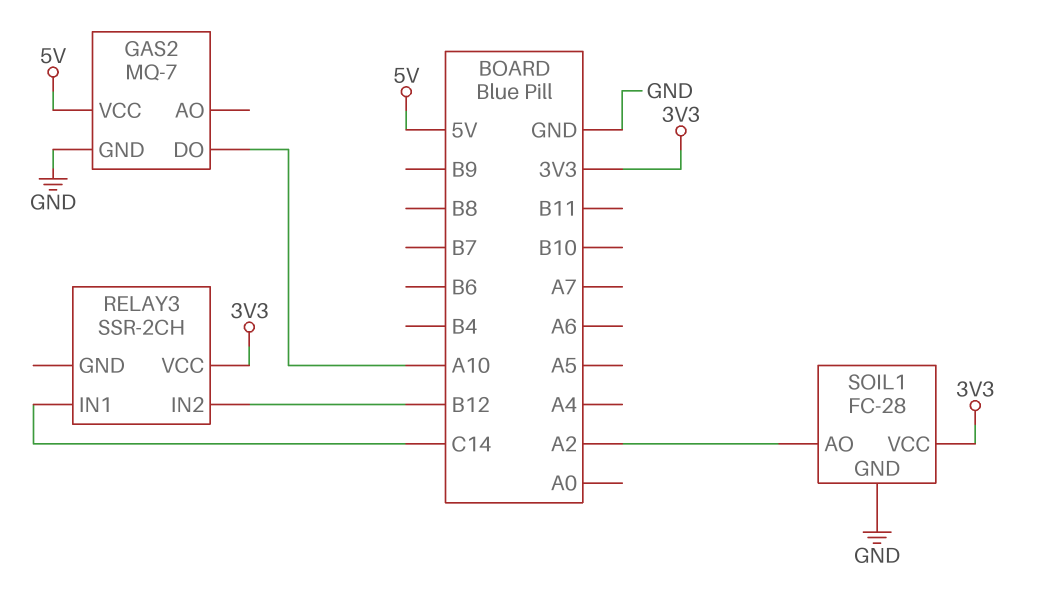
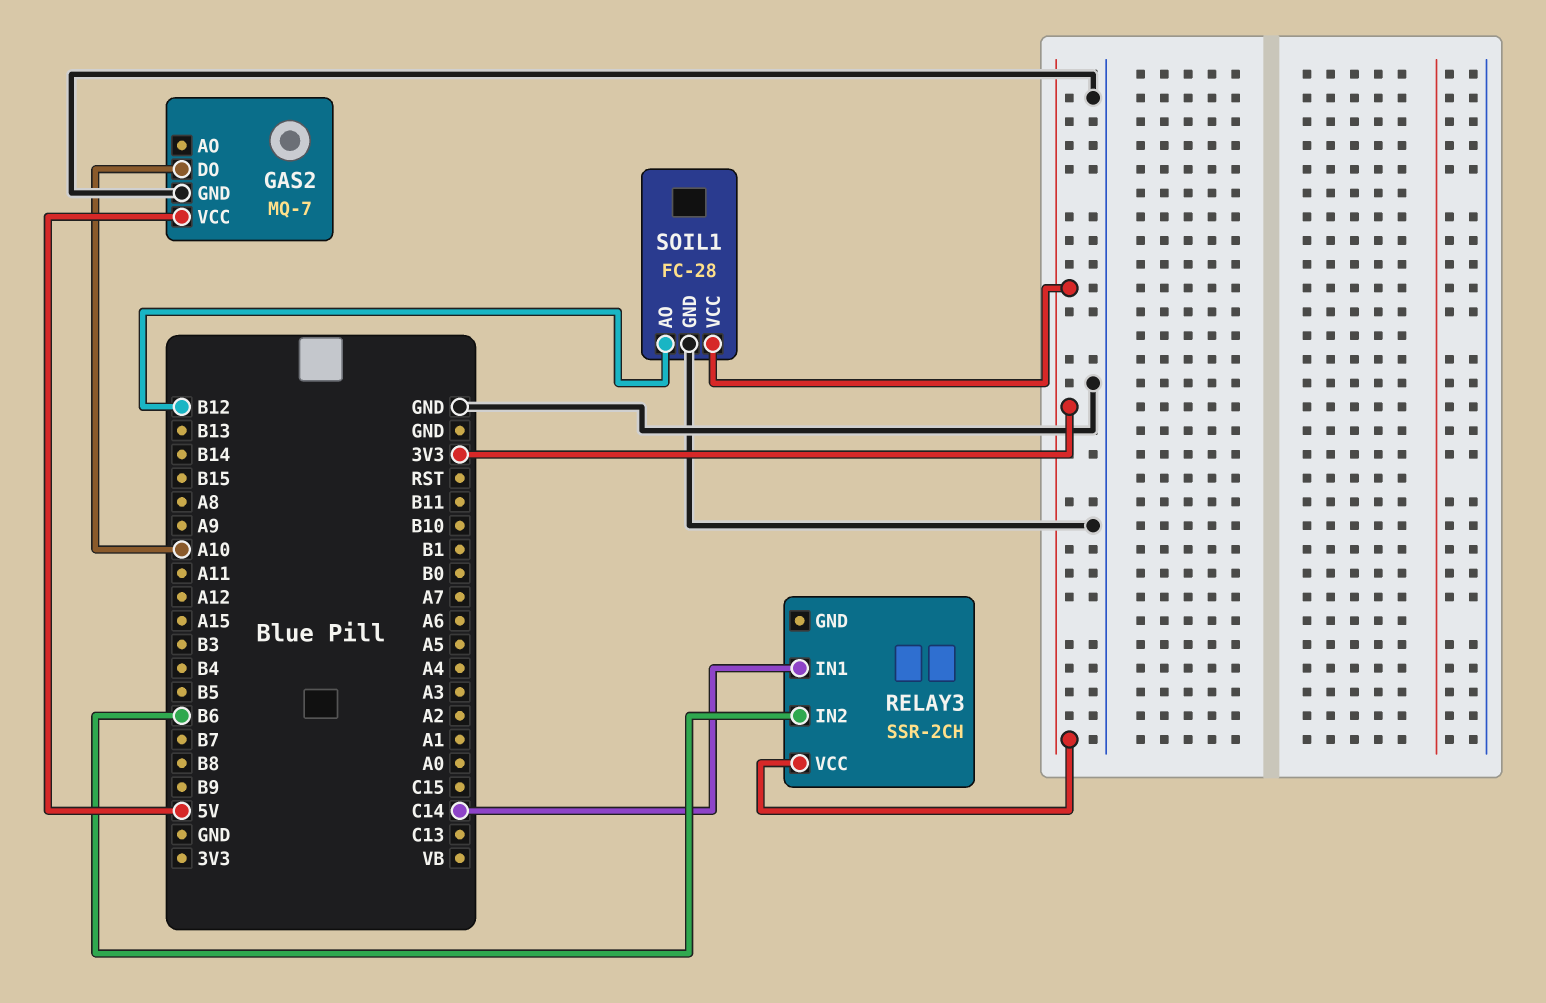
RELAY3 pin IN2: B12 -> B6
SOIL1 pin AO: A2 -> B12

